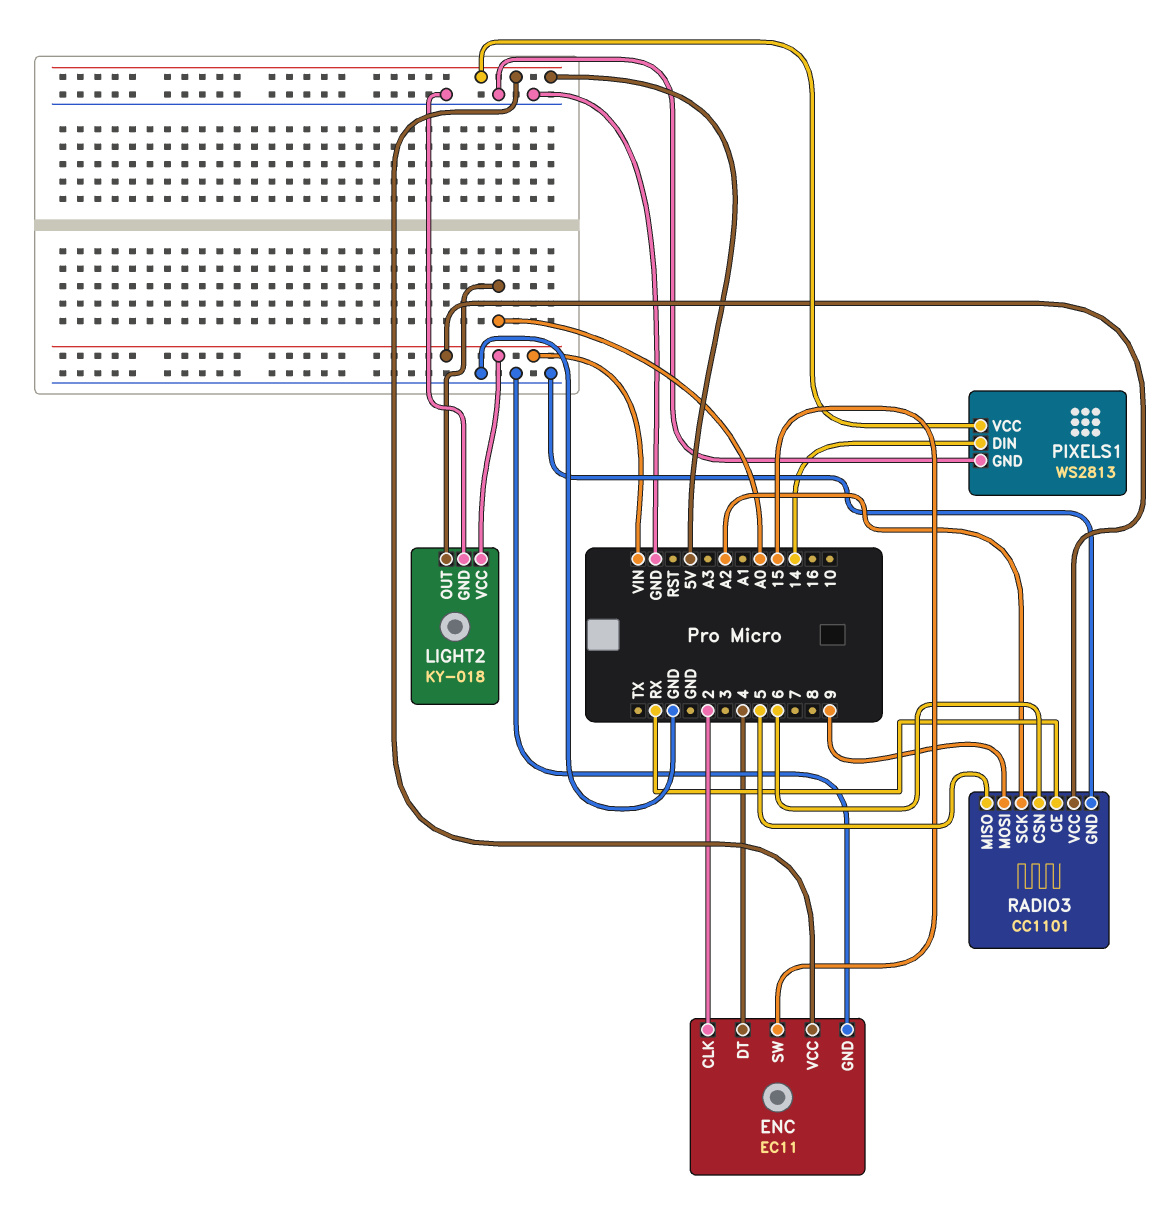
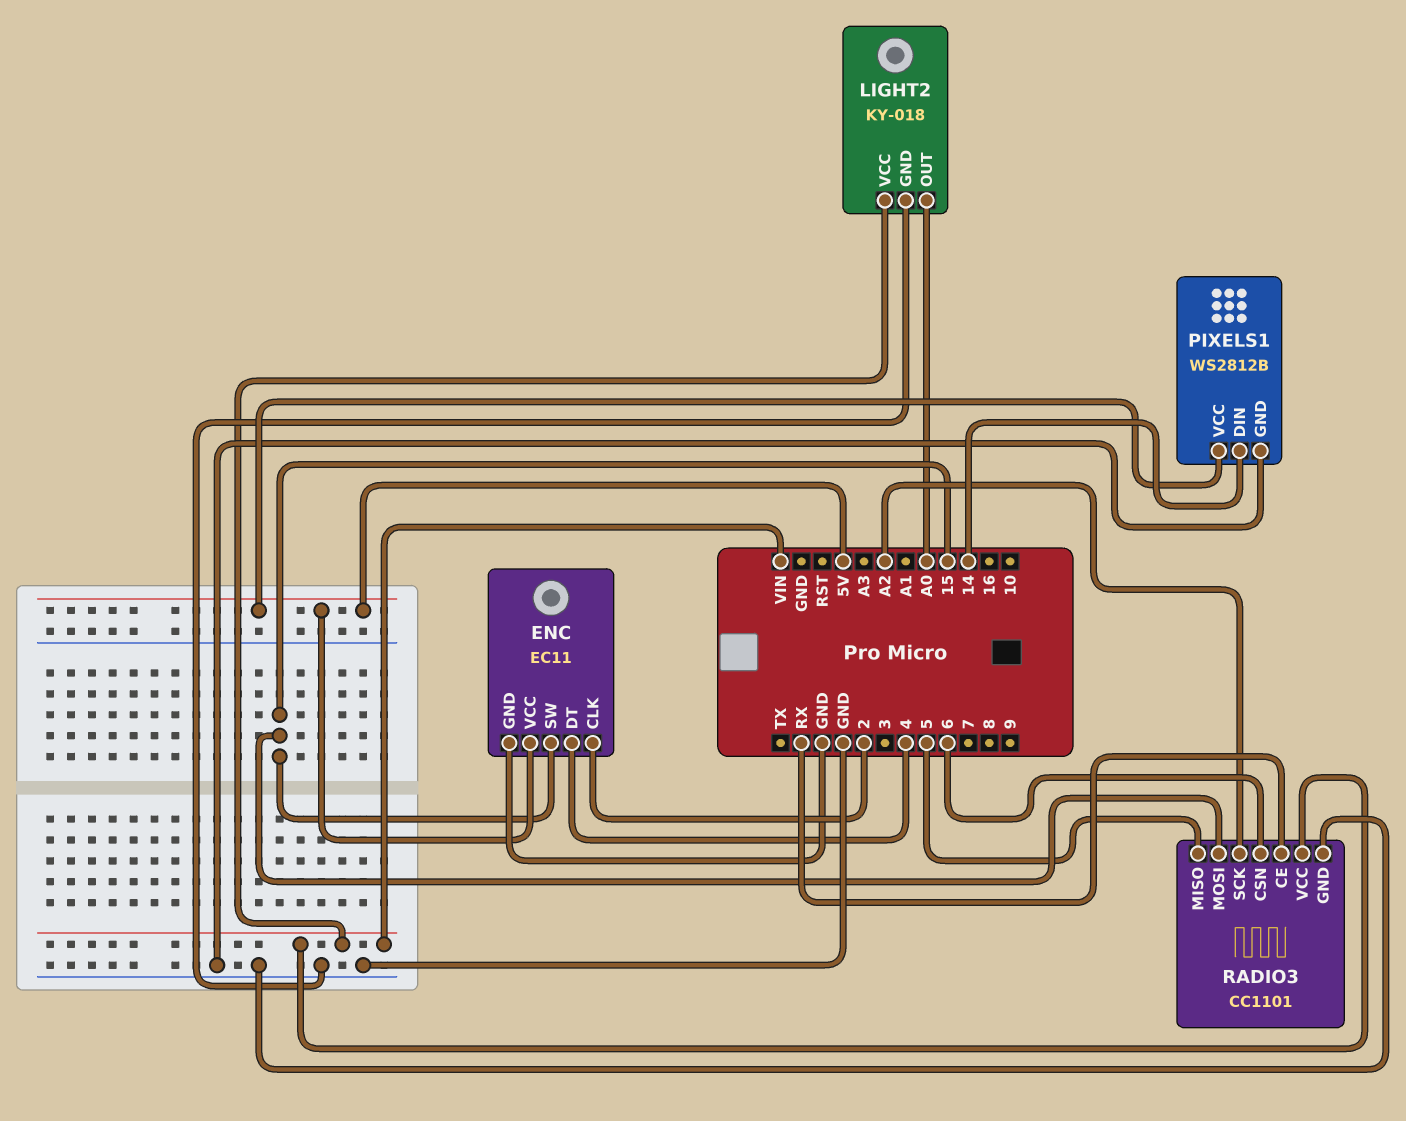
PIXELS1: WS2813 -> WS2812B
RADIO3 pin MOSI: 9 -> 15

